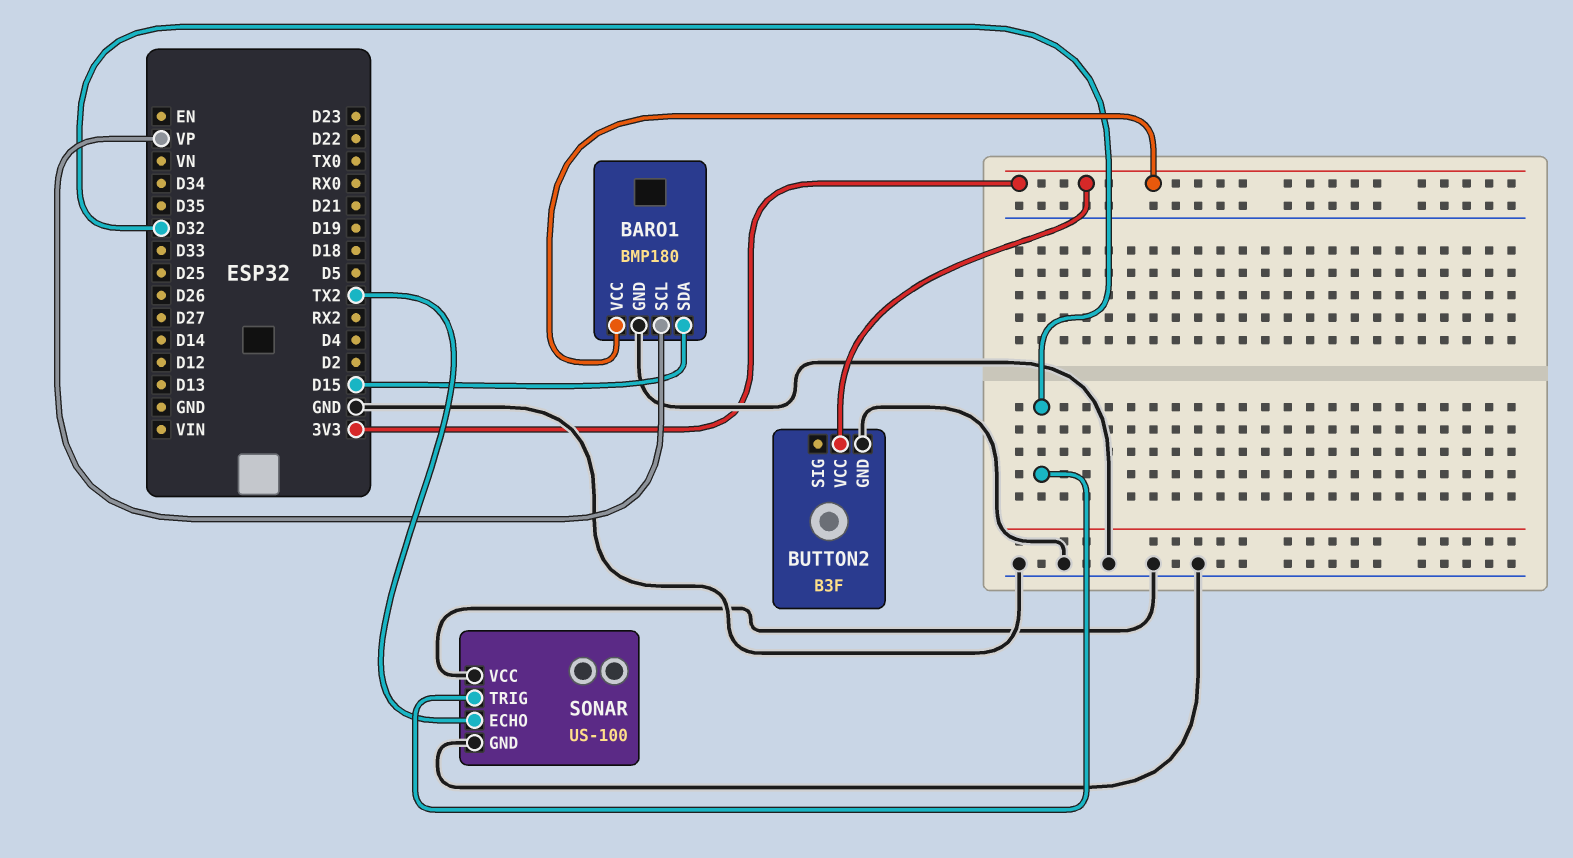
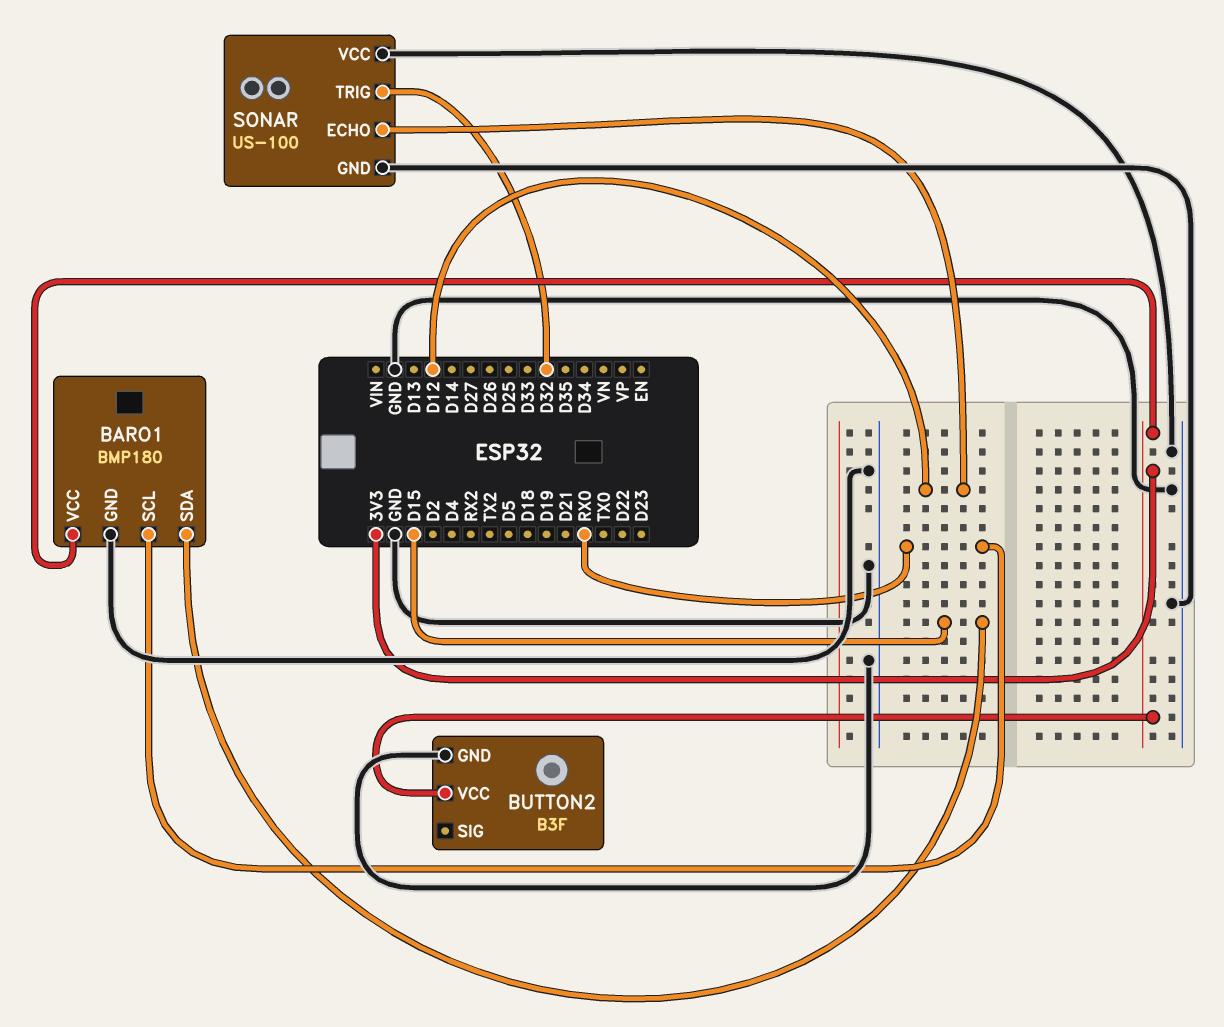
BARO1 pin SCL: VP -> RX0
SONAR pin ECHO: TX2 -> D12

